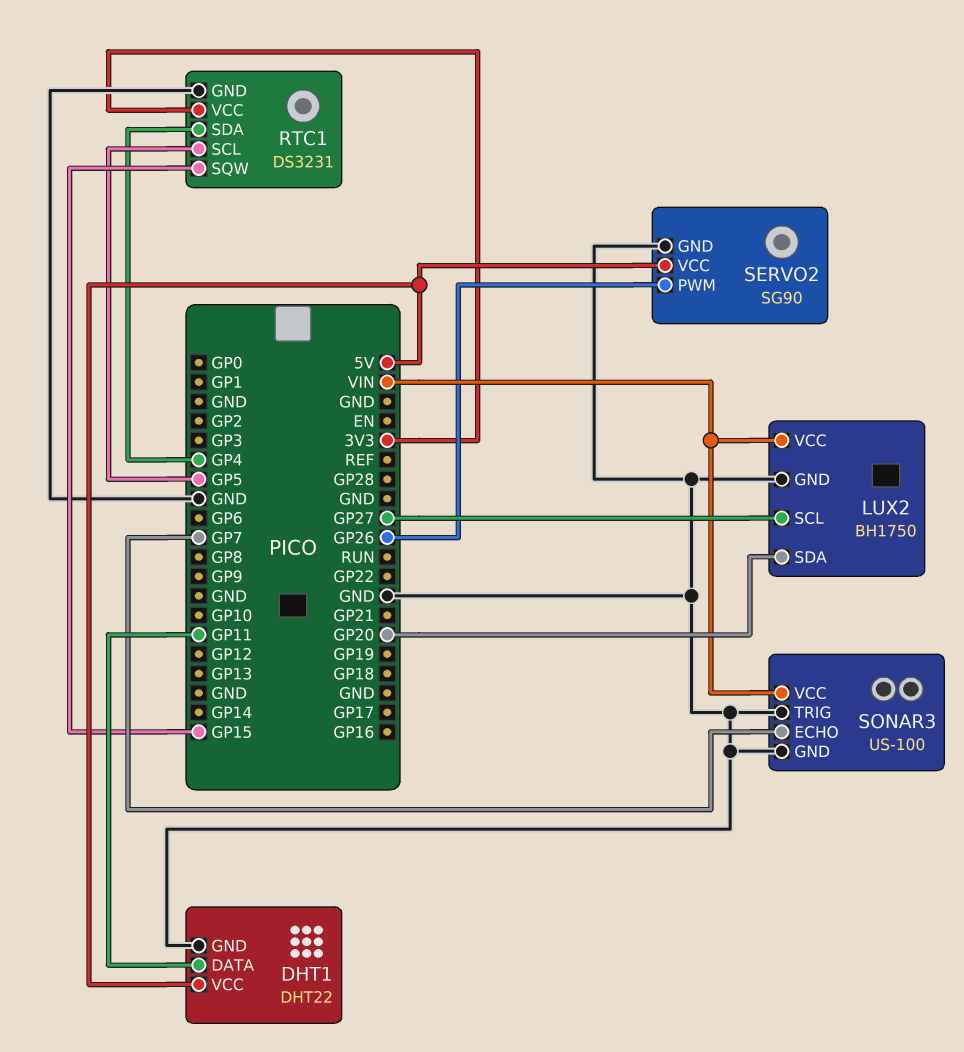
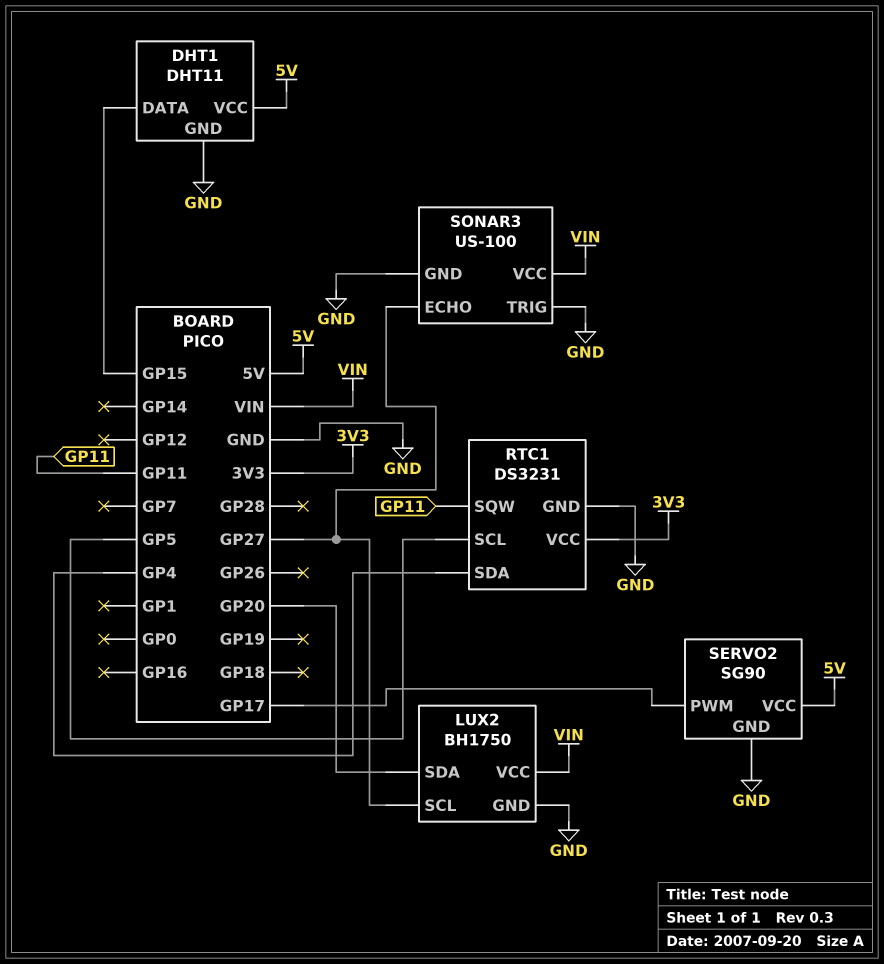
DHT1: DHT22 -> DHT11
DHT1 pin DATA: GP11 -> GP15
RTC1 pin SQW: GP15 -> GP11
SERVO2 pin PWM: GP26 -> GP17
SONAR3 pin ECHO: GP7 -> GP27

